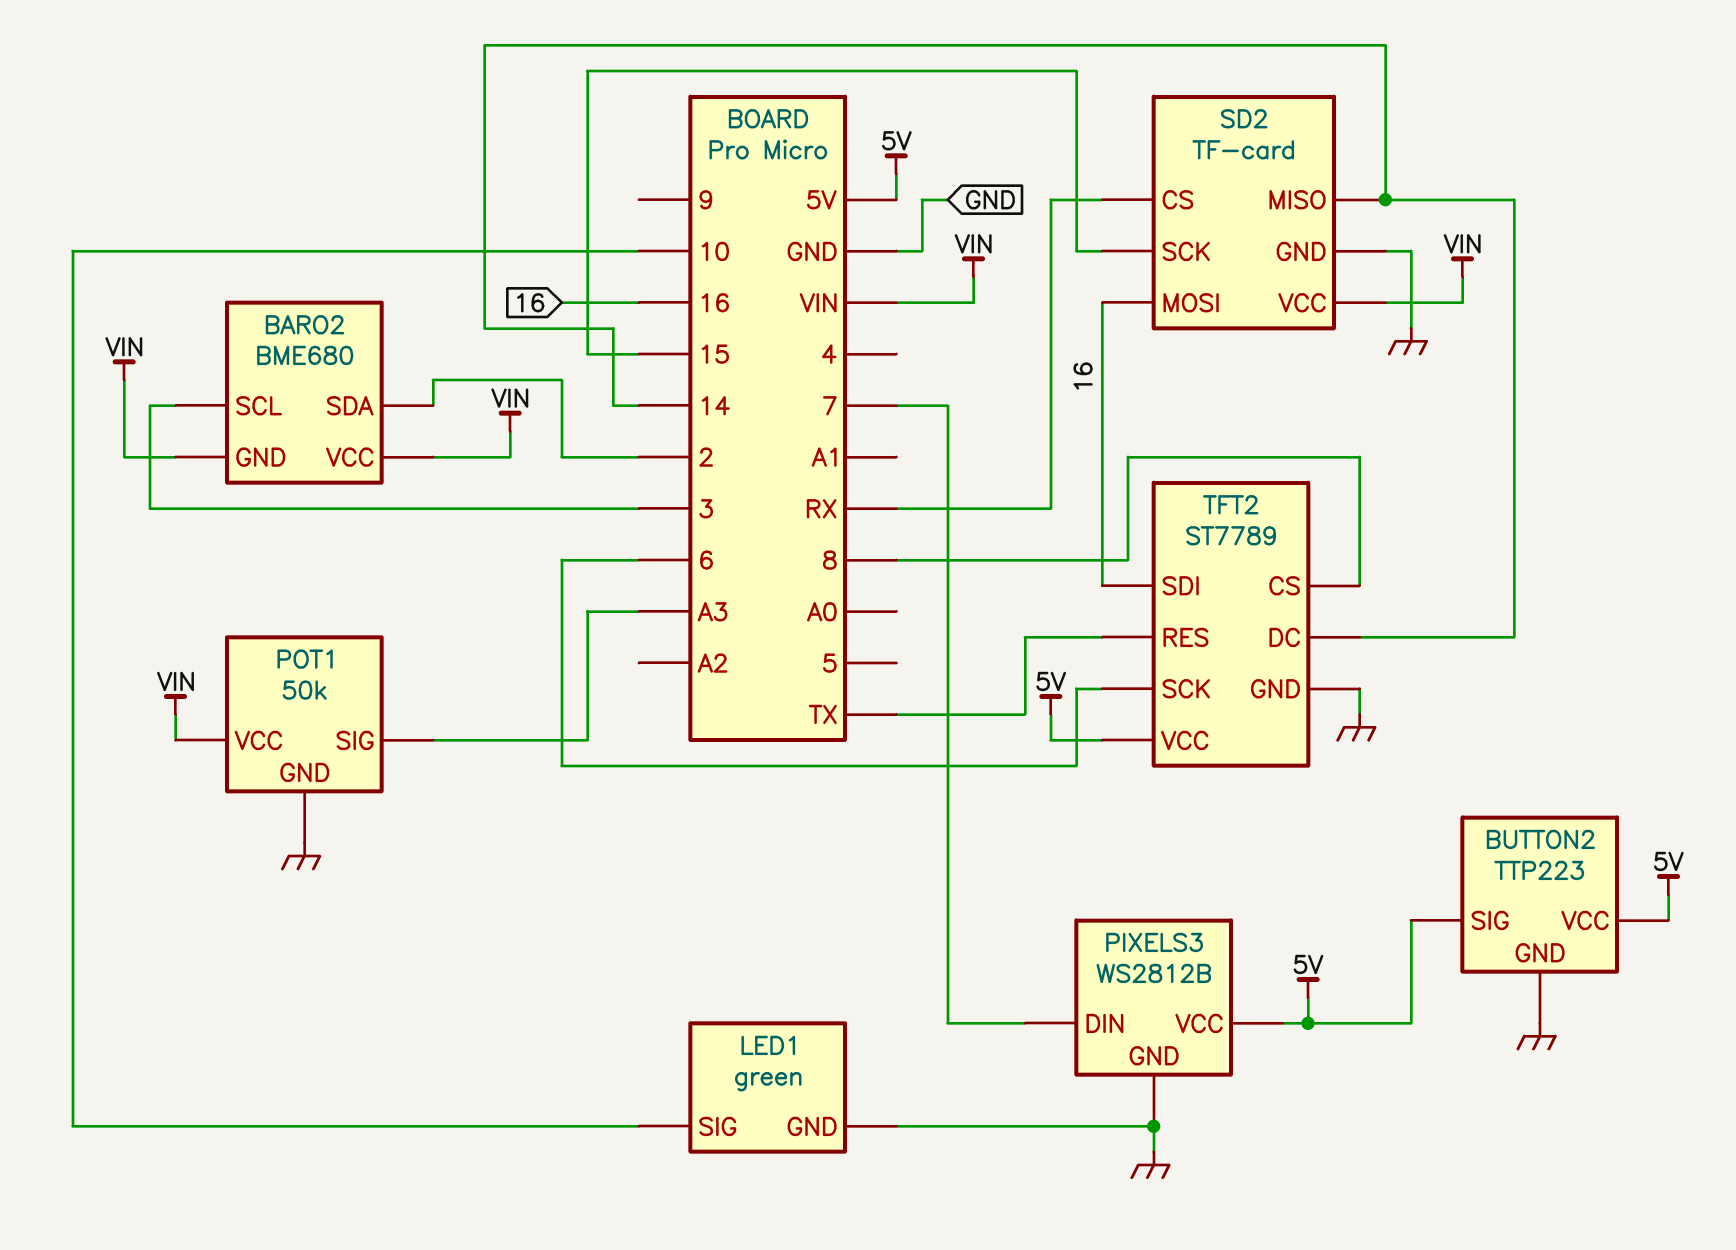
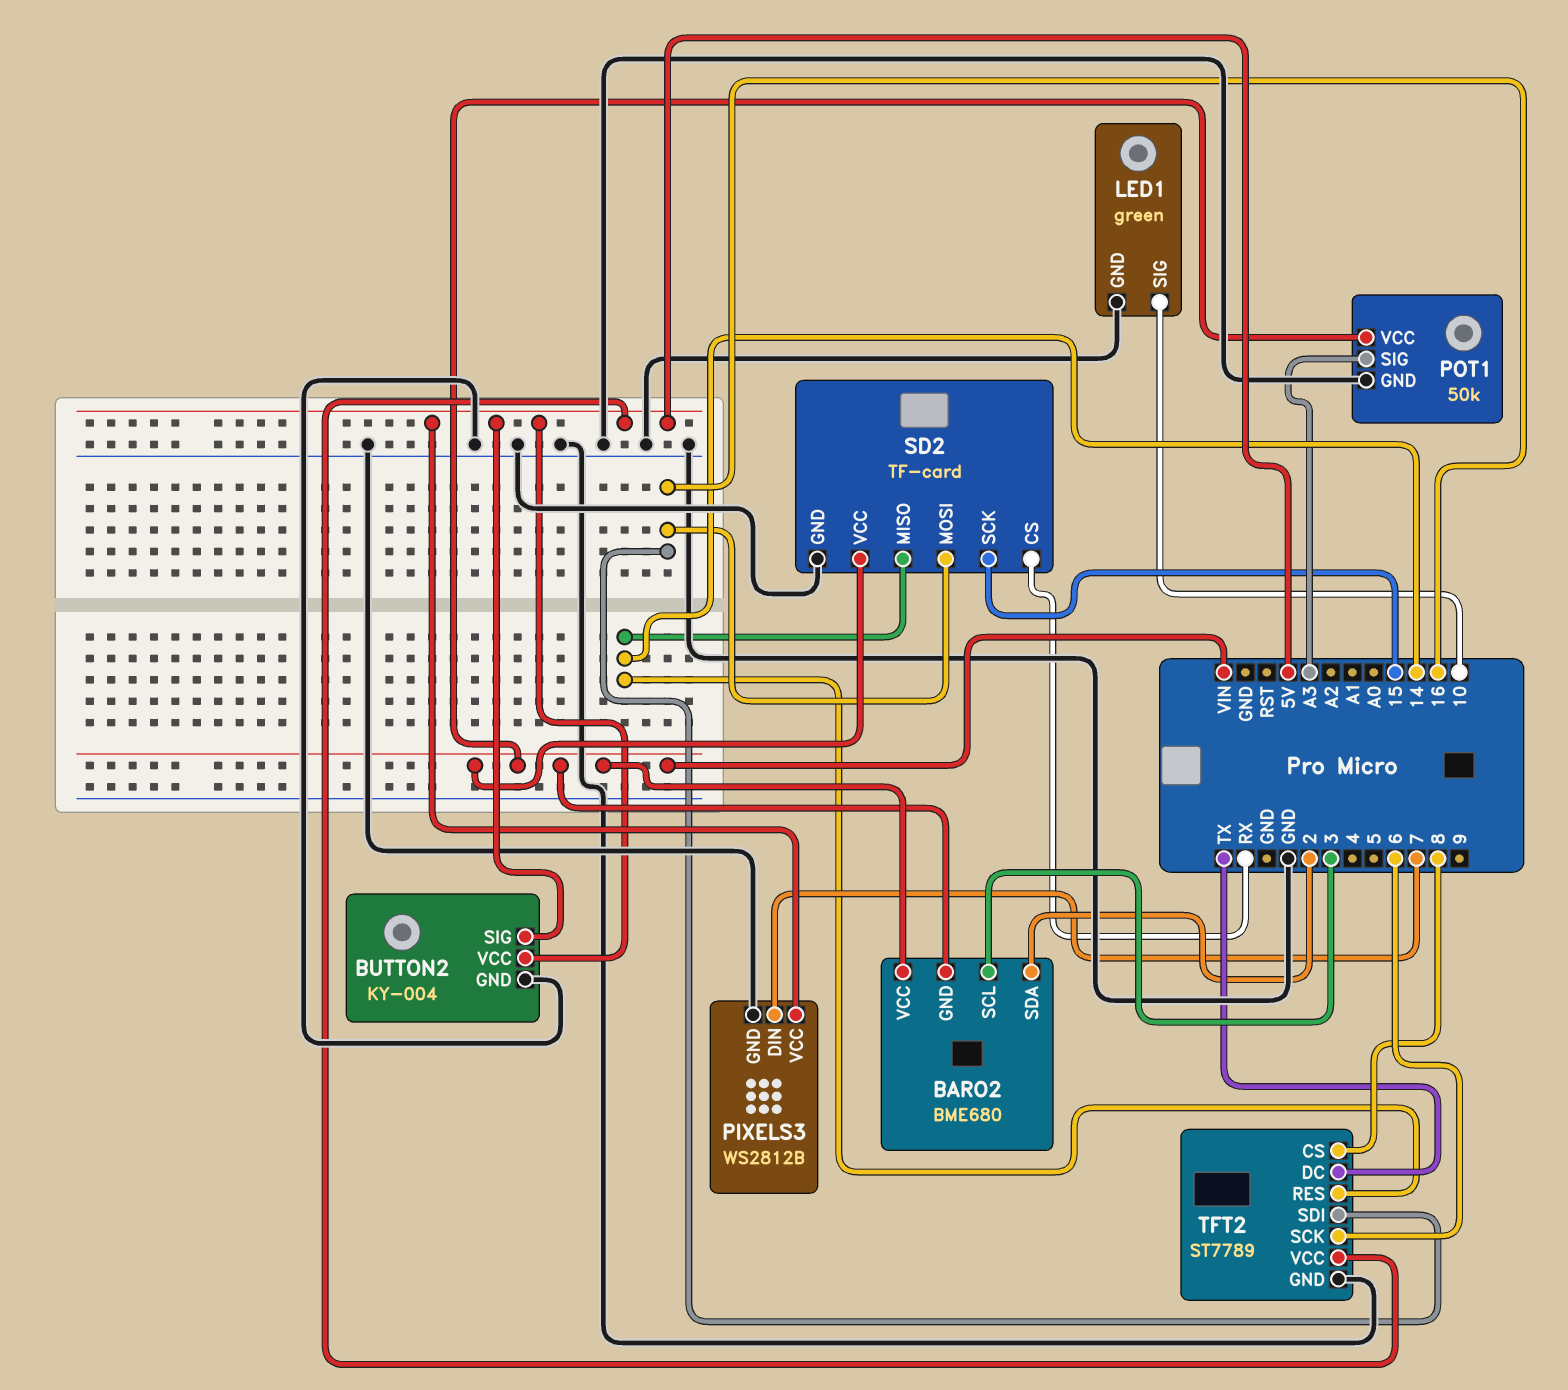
BUTTON2: TTP223 -> KY-004
TFT2 pin DC: 14 -> TX
TFT2 pin RES: TX -> 14

